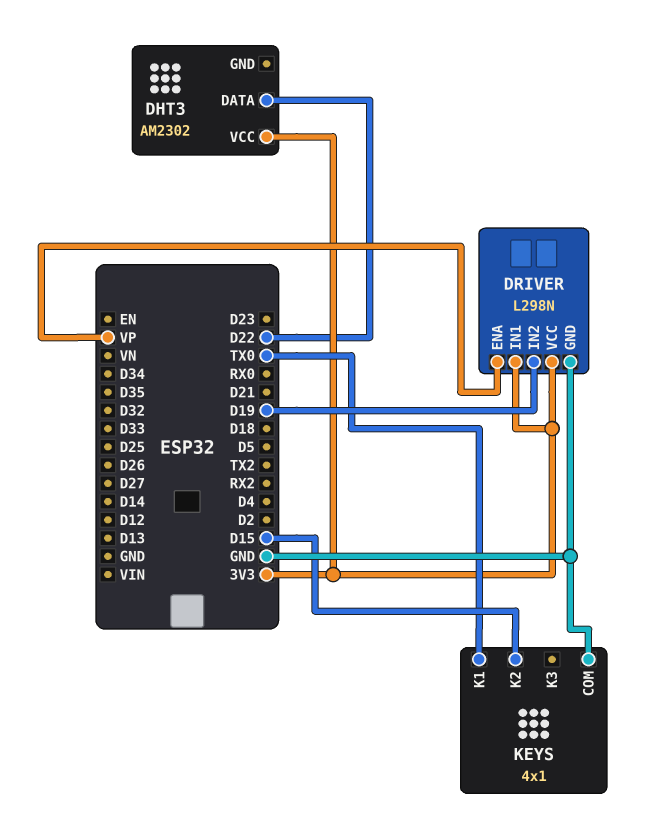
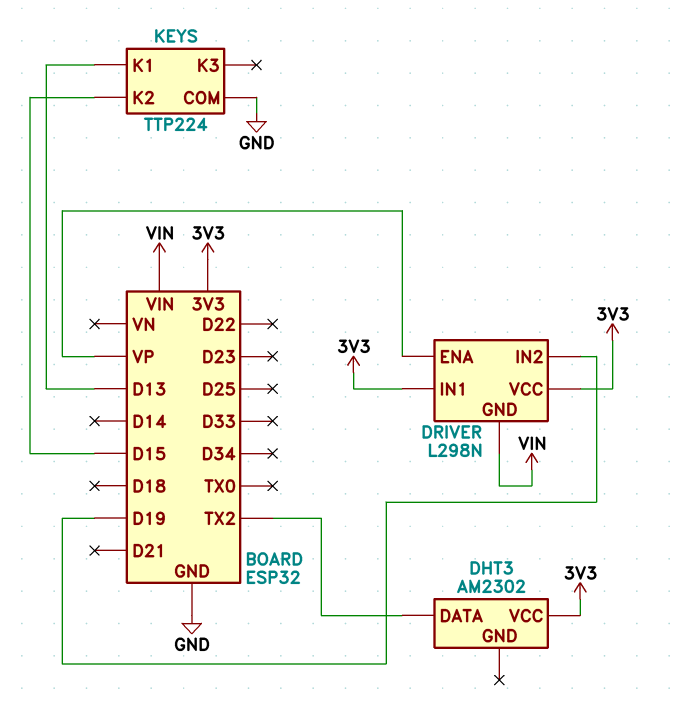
DHT3 pin DATA: D22 -> TX2
DRIVER pin GND: GND -> VIN
KEYS: 4x1 -> TTP224
KEYS pin K1: TX0 -> D13

